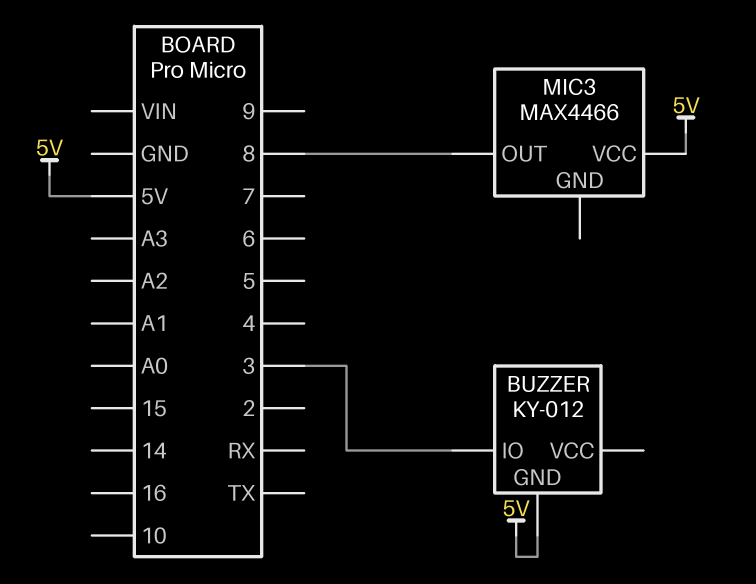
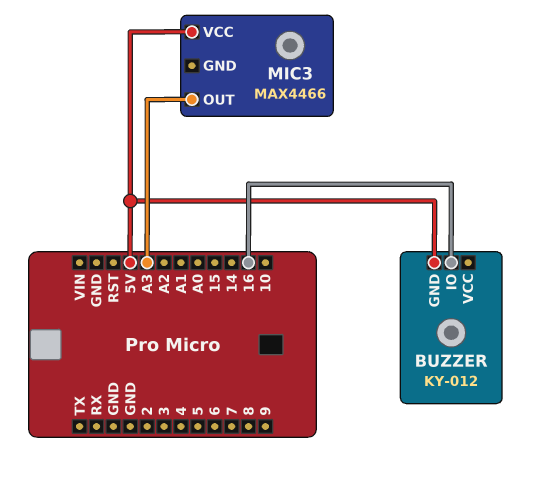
BUZZER pin IO: 3 -> 16
MIC3 pin OUT: 8 -> A3

